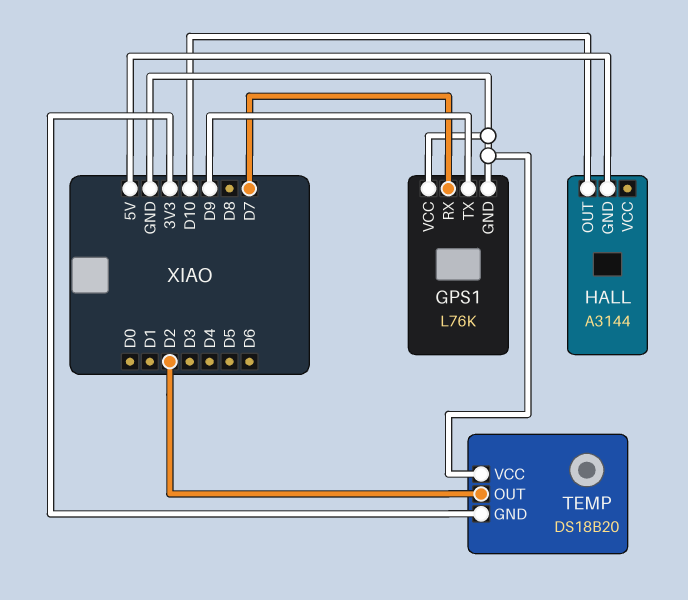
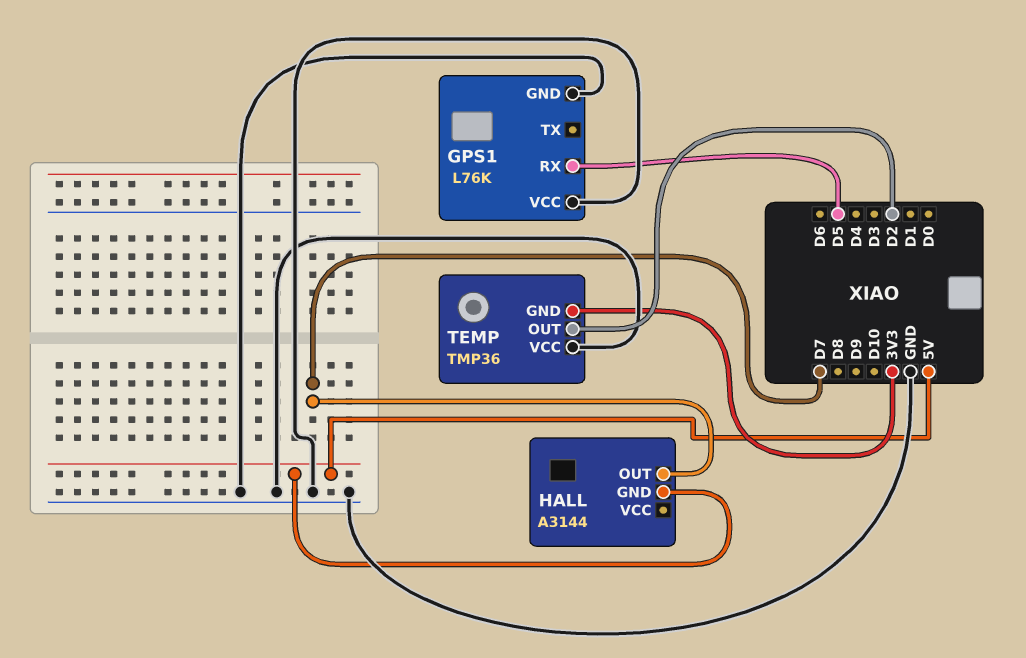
GPS1 pin RX: D7 -> D5
GPS1 pin TX: D9 -> none
HALL pin OUT: D10 -> D7
TEMP: DS18B20 -> TMP36

